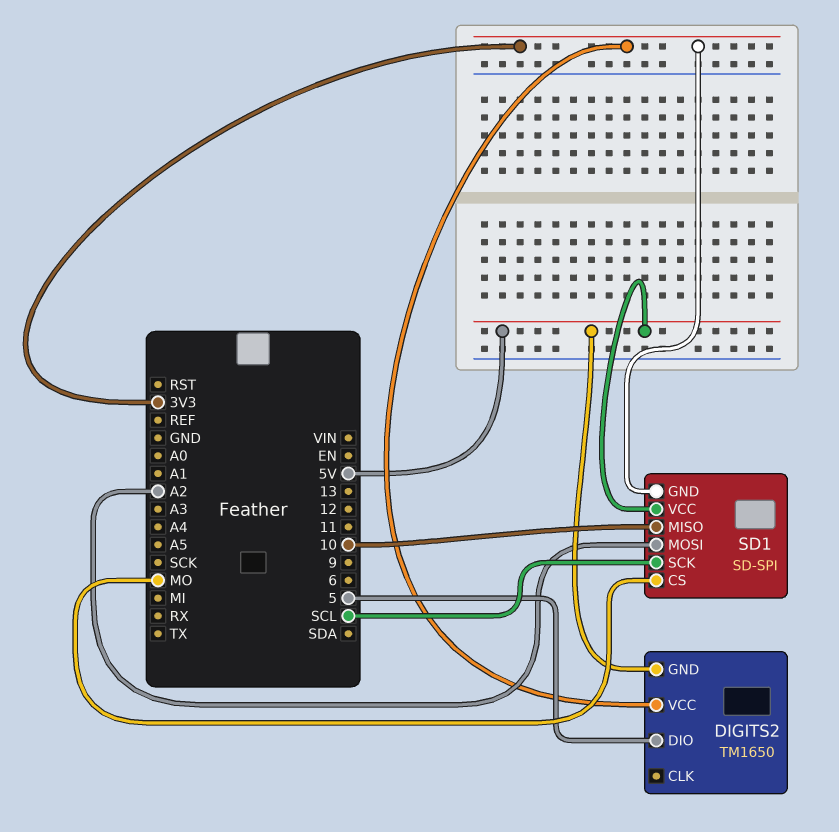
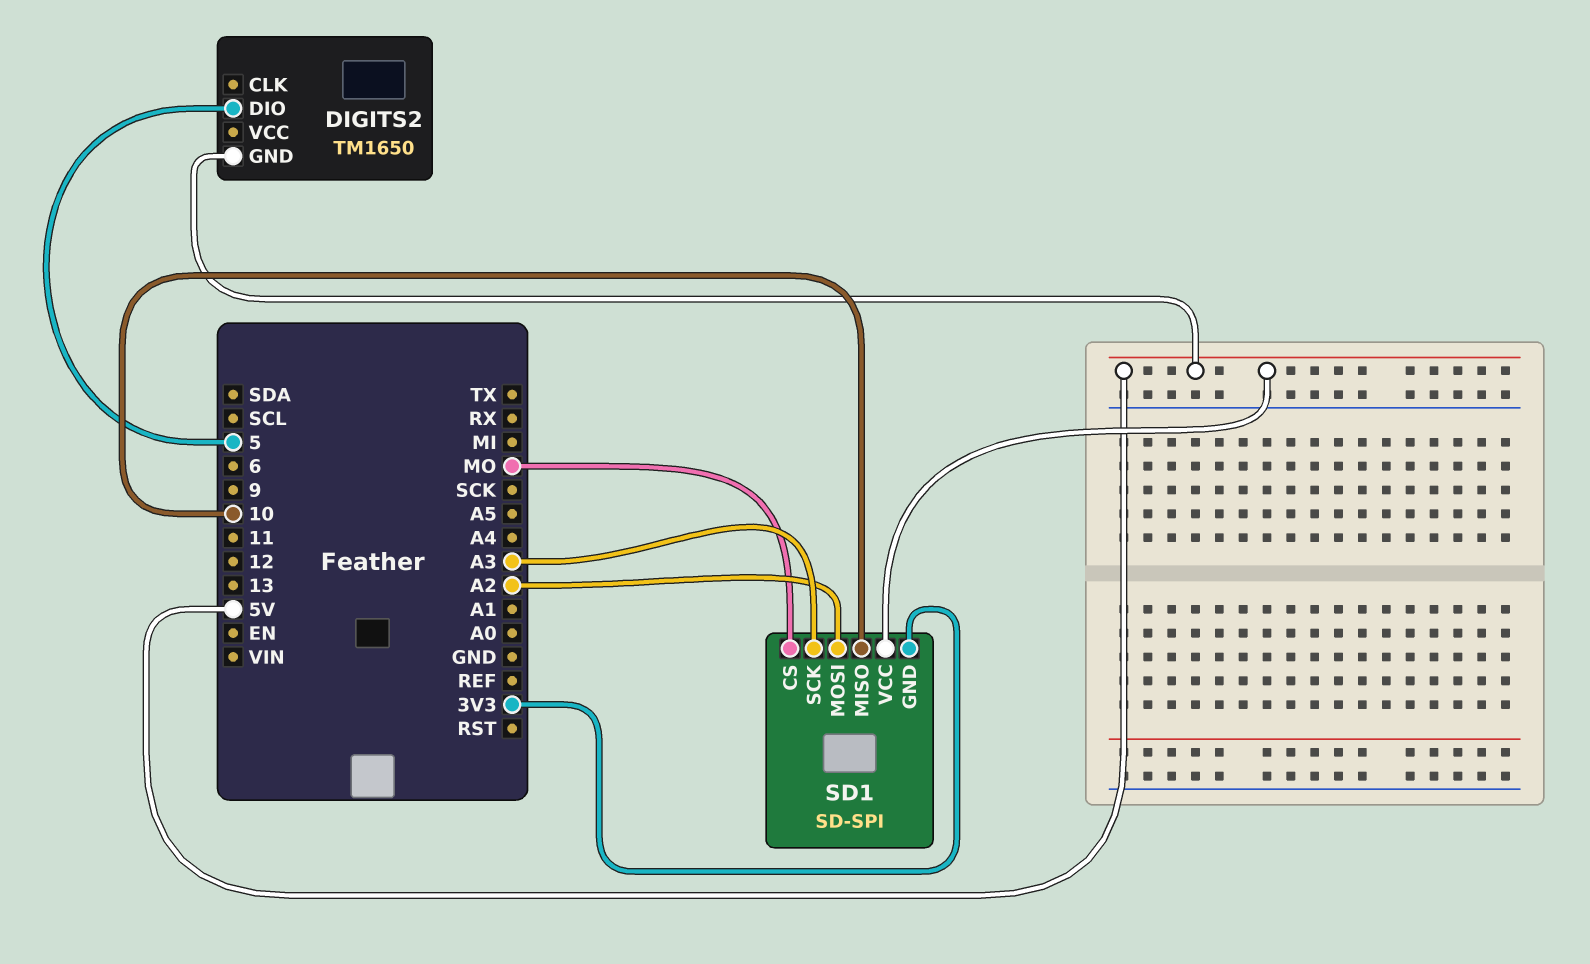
DIGITS2 pin VCC: 3V3 -> none
SD1 pin SCK: SCL -> A3

